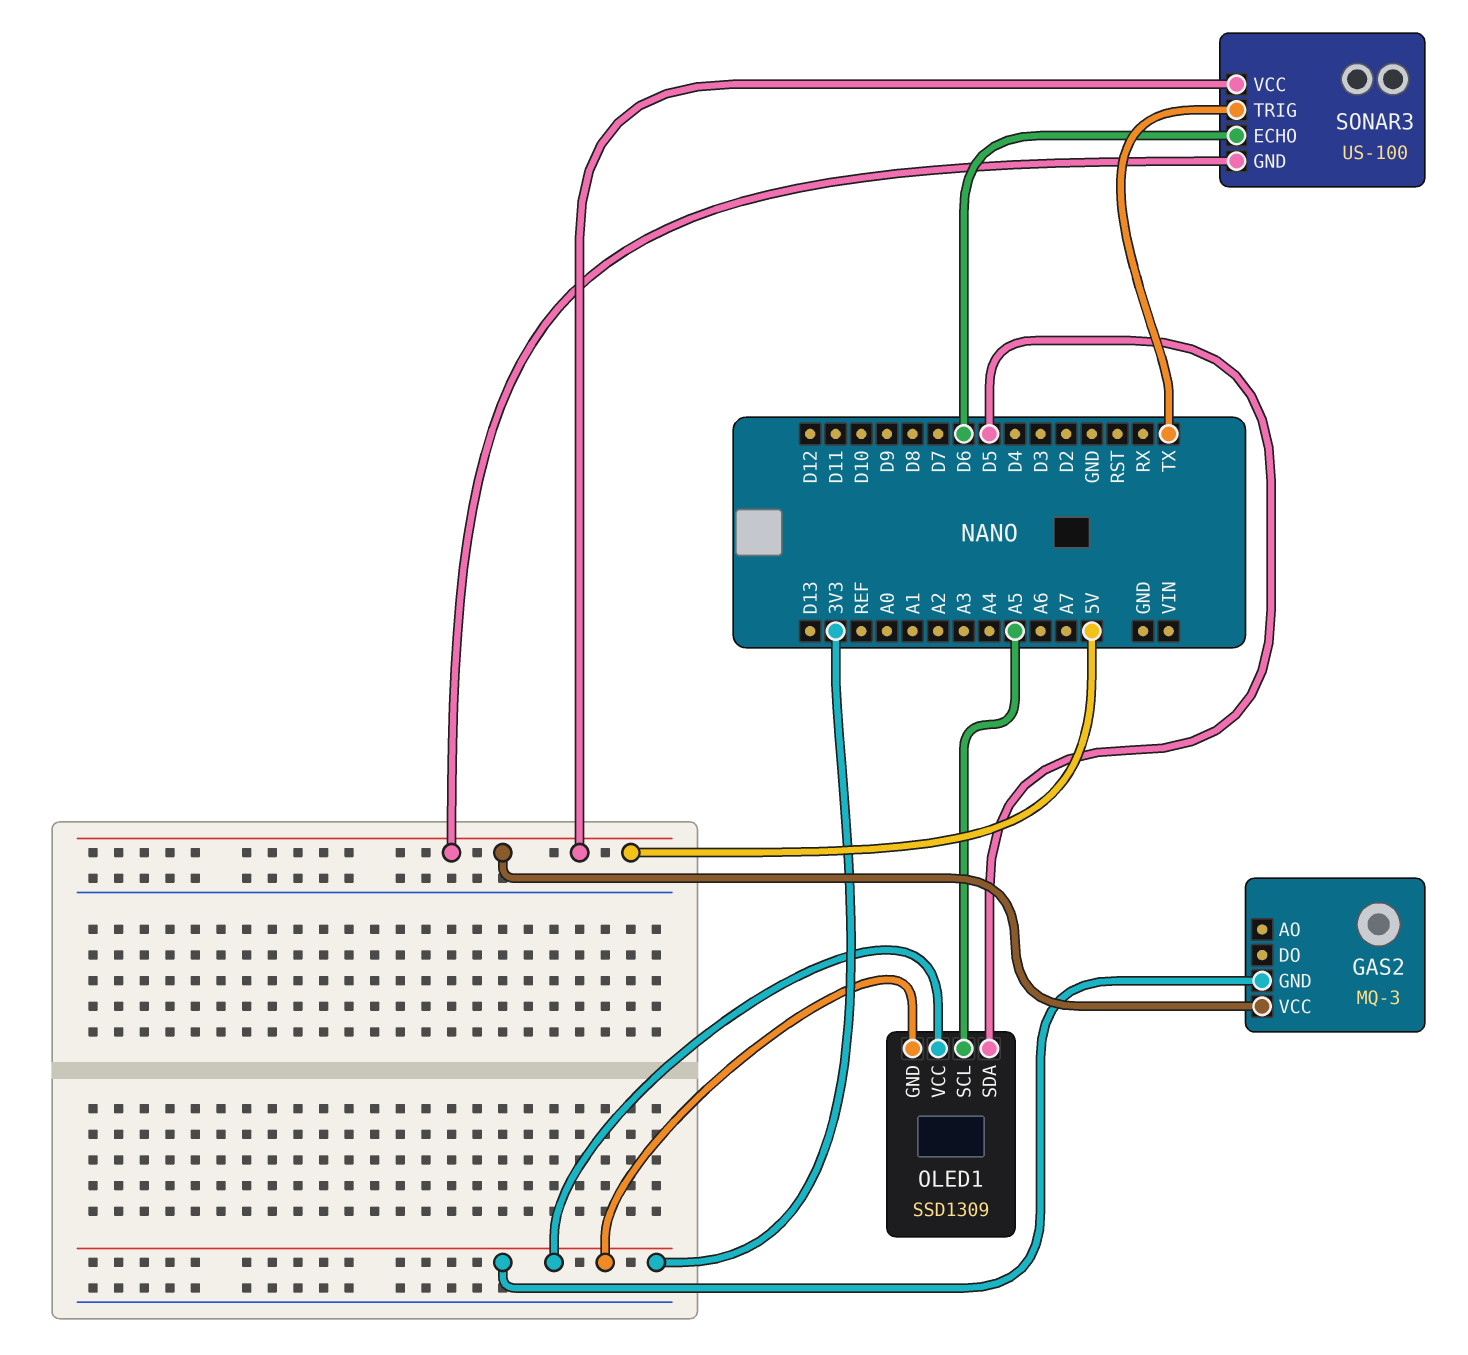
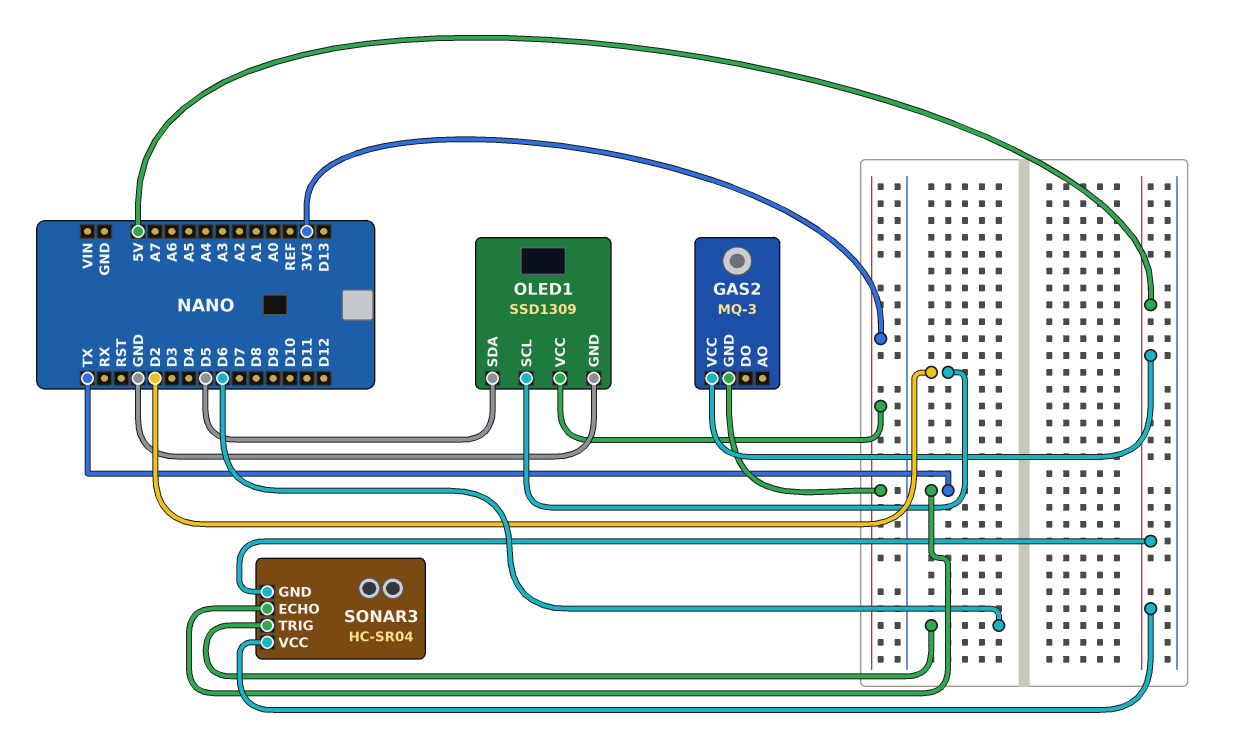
OLED1 pin GND: 3V3 -> GND
OLED1 pin SCL: A5 -> D2
SONAR3: US-100 -> HC-SR04
SONAR3 pin ECHO: D6 -> TX
SONAR3 pin TRIG: TX -> D6

